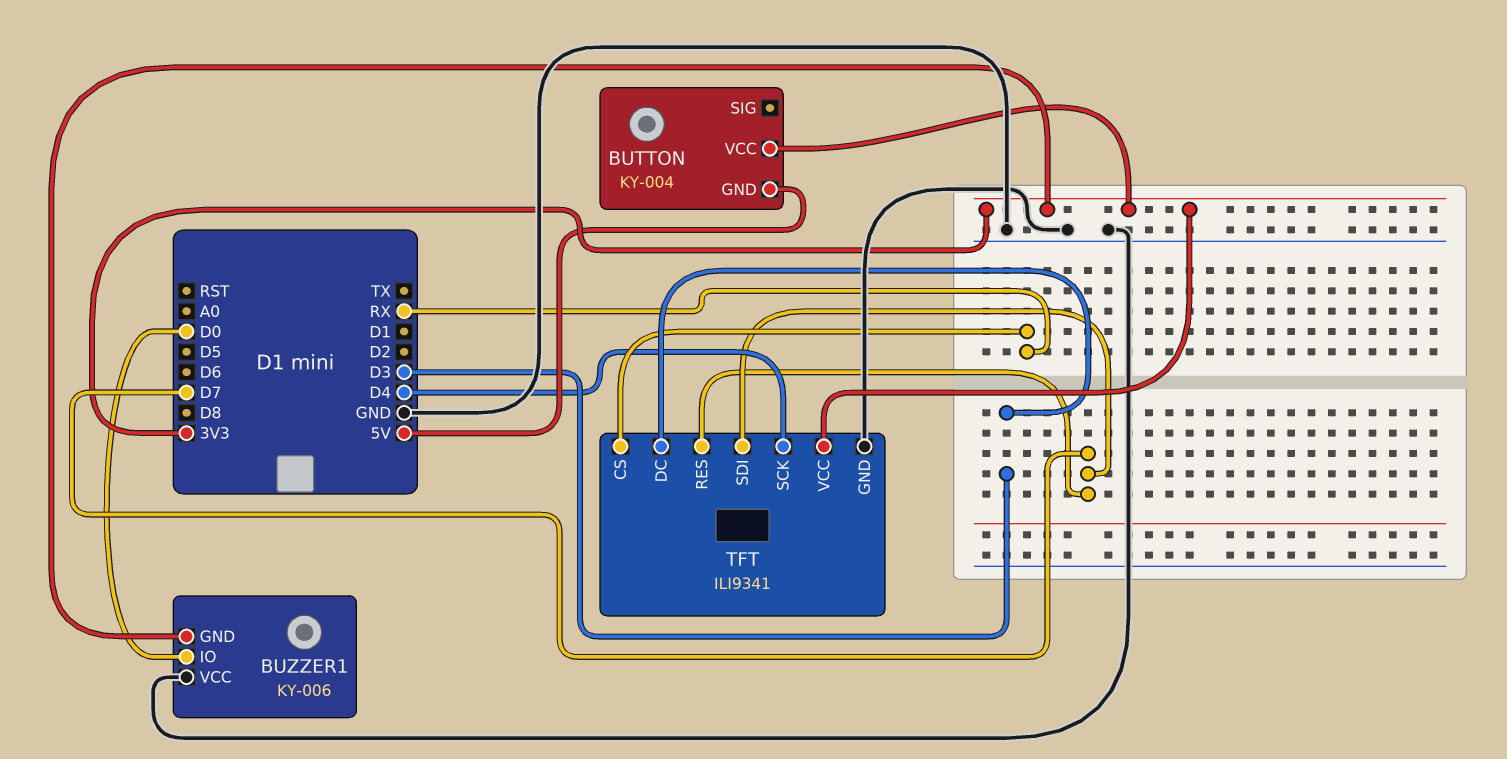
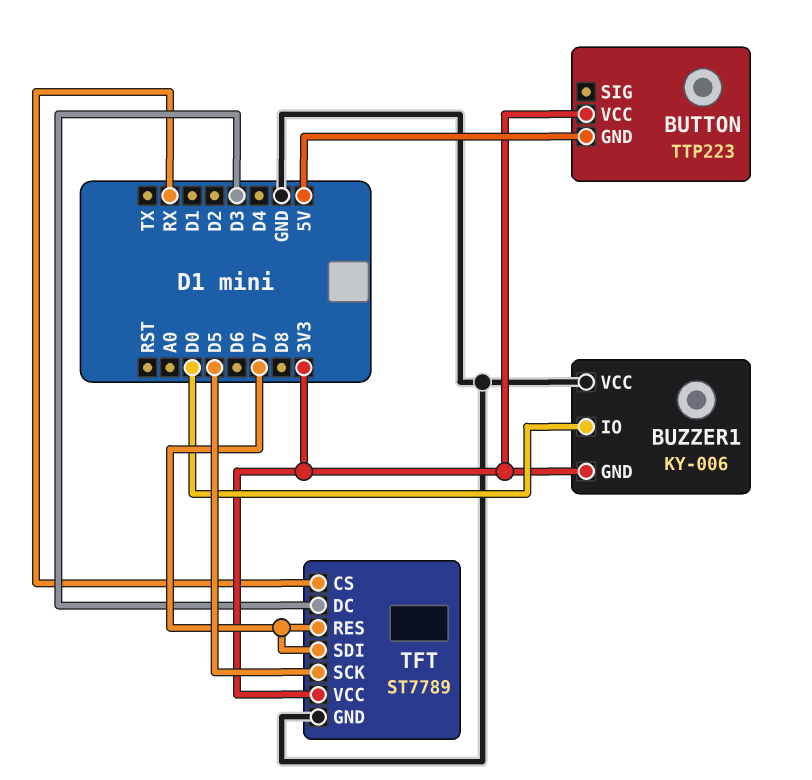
BUTTON: KY-004 -> TTP223
TFT: ILI9341 -> ST7789
TFT pin SCK: D4 -> D5

